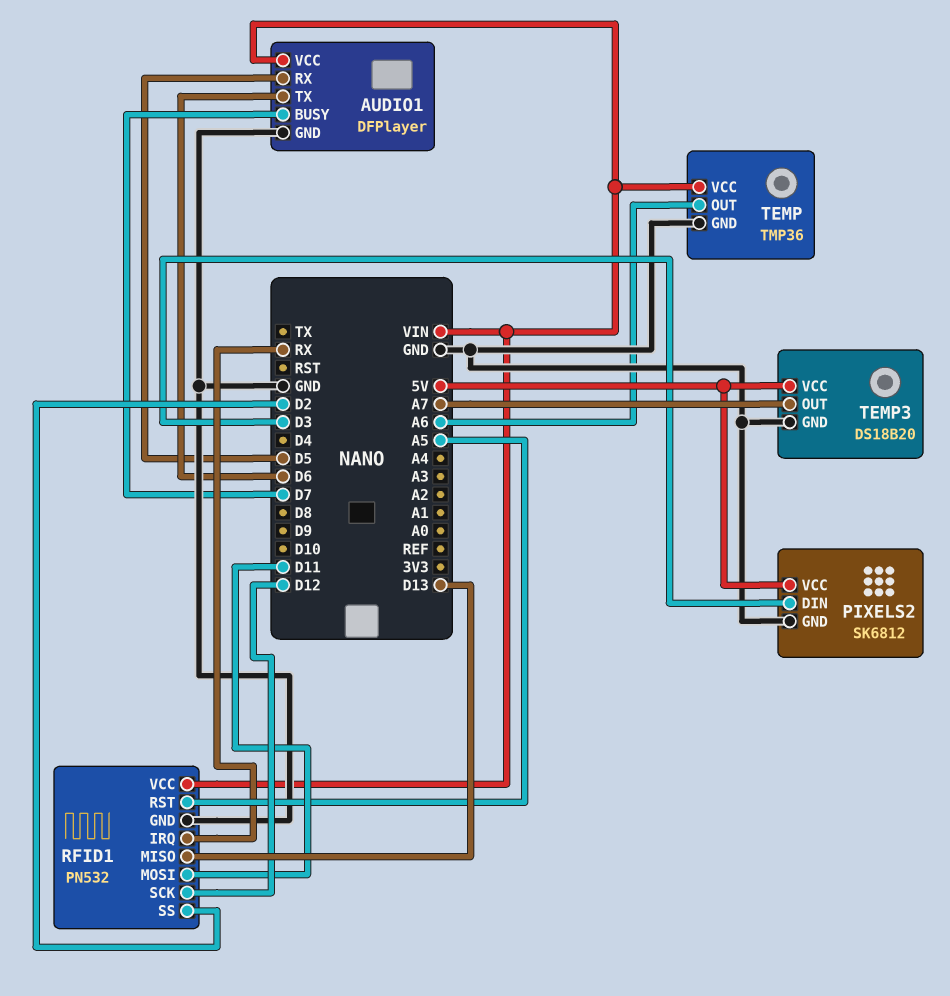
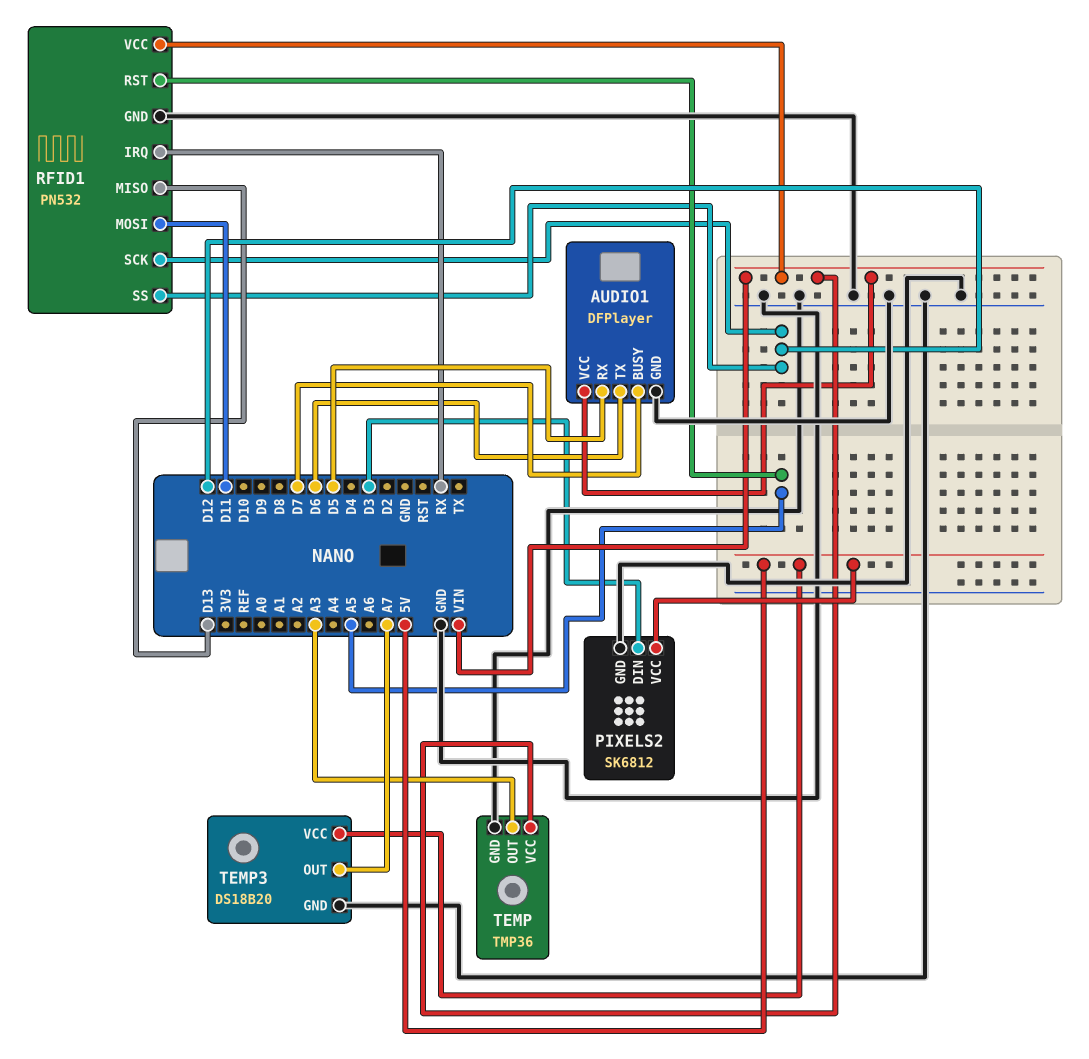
RFID1 pin SS: D2 -> D12
TEMP pin OUT: A6 -> A3

